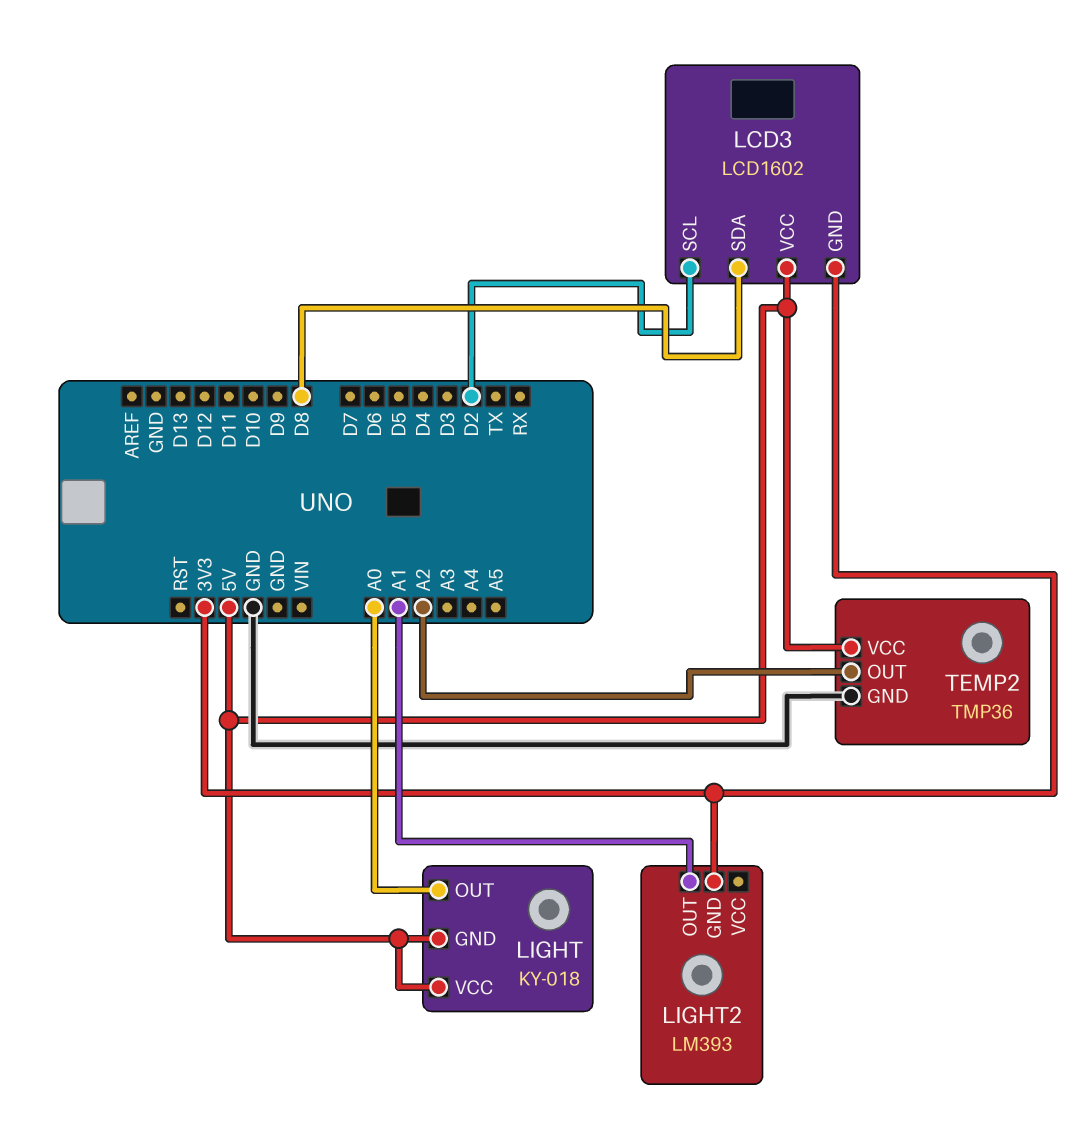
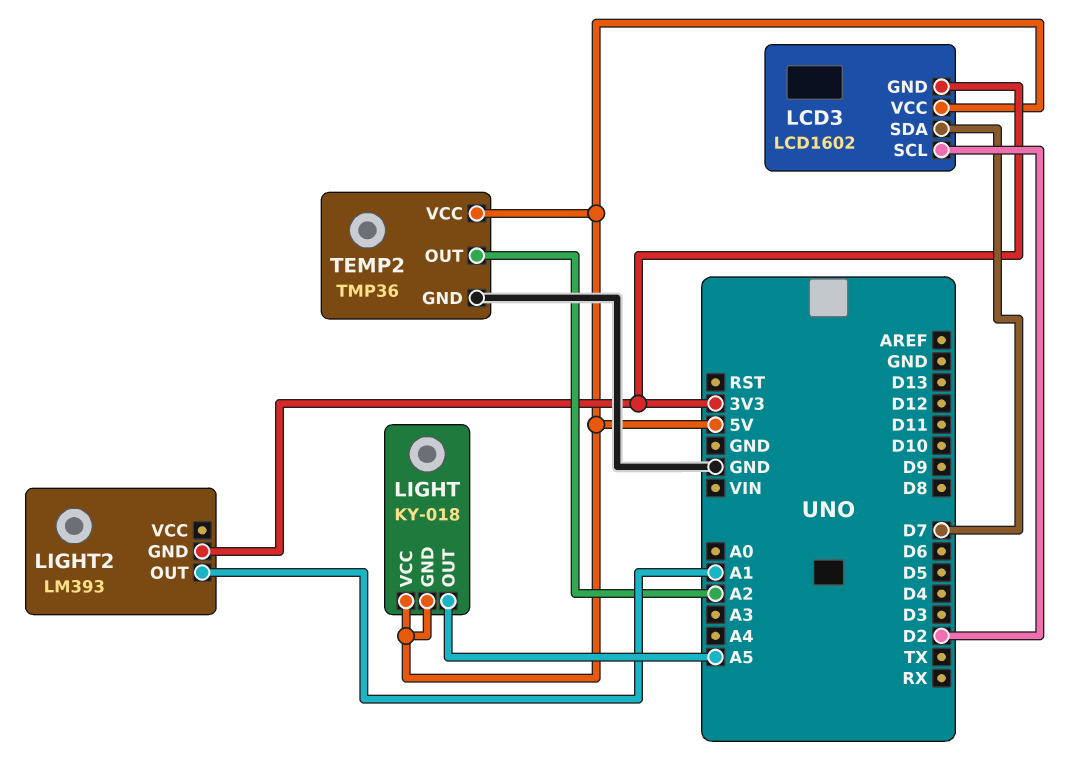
LCD3 pin SDA: D8 -> D7
LIGHT pin OUT: A0 -> A5

